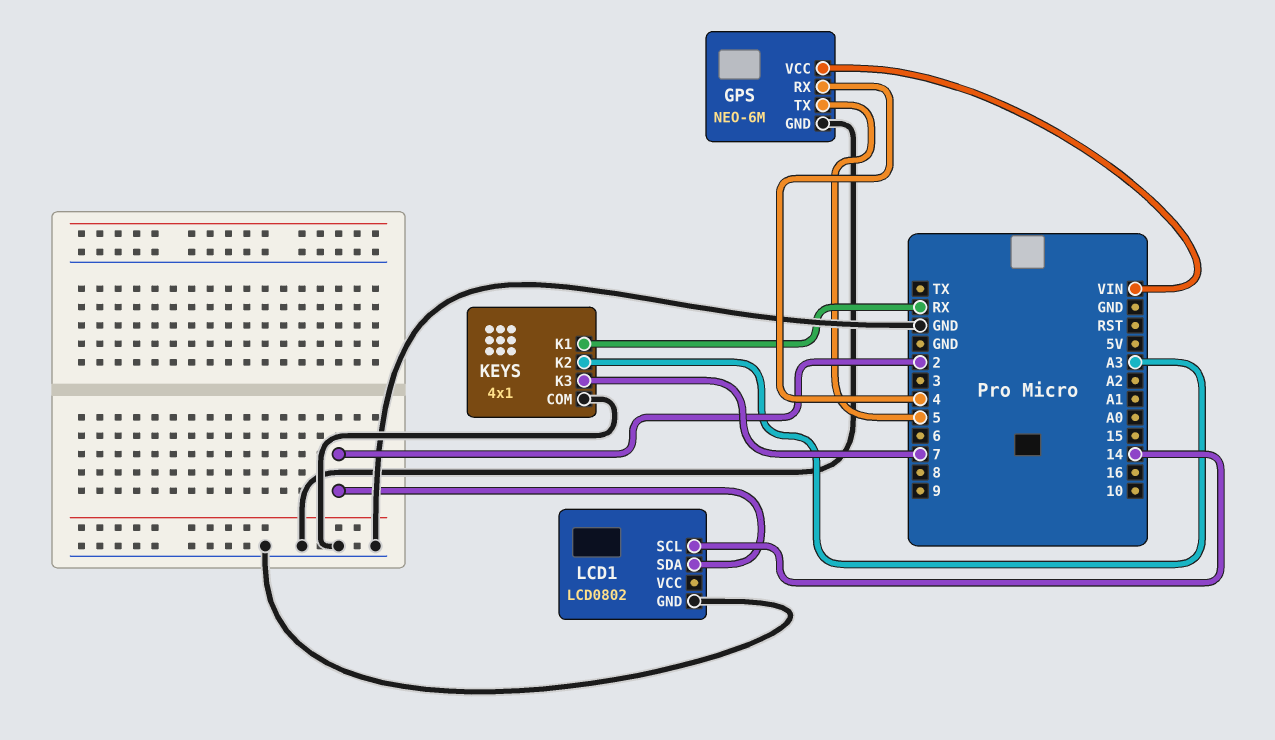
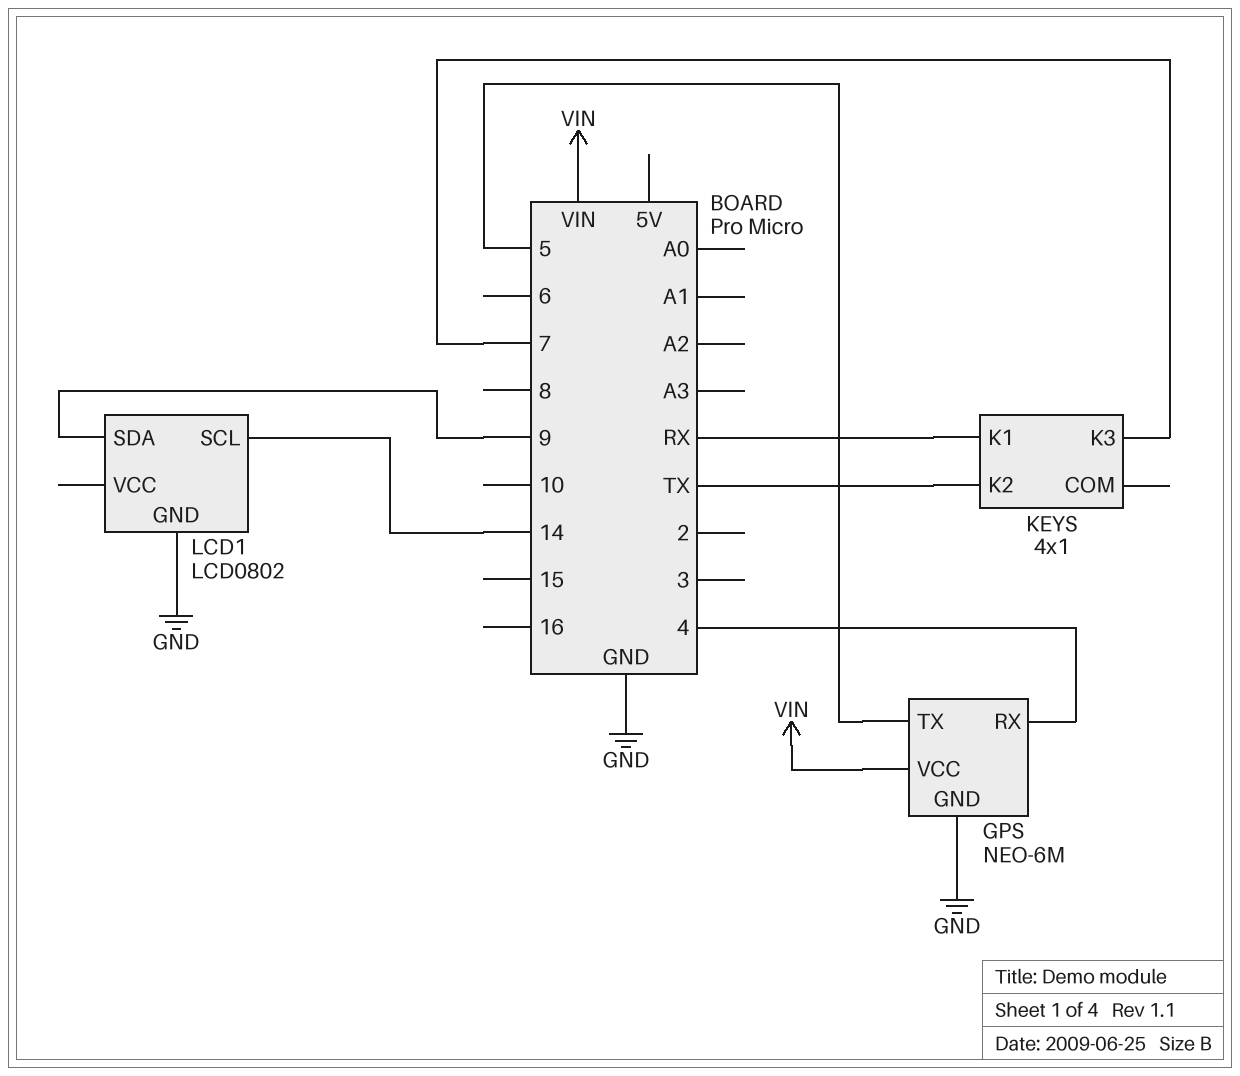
KEYS pin COM: GND -> none
KEYS pin K2: A3 -> TX
LCD1 pin SDA: 2 -> 9

